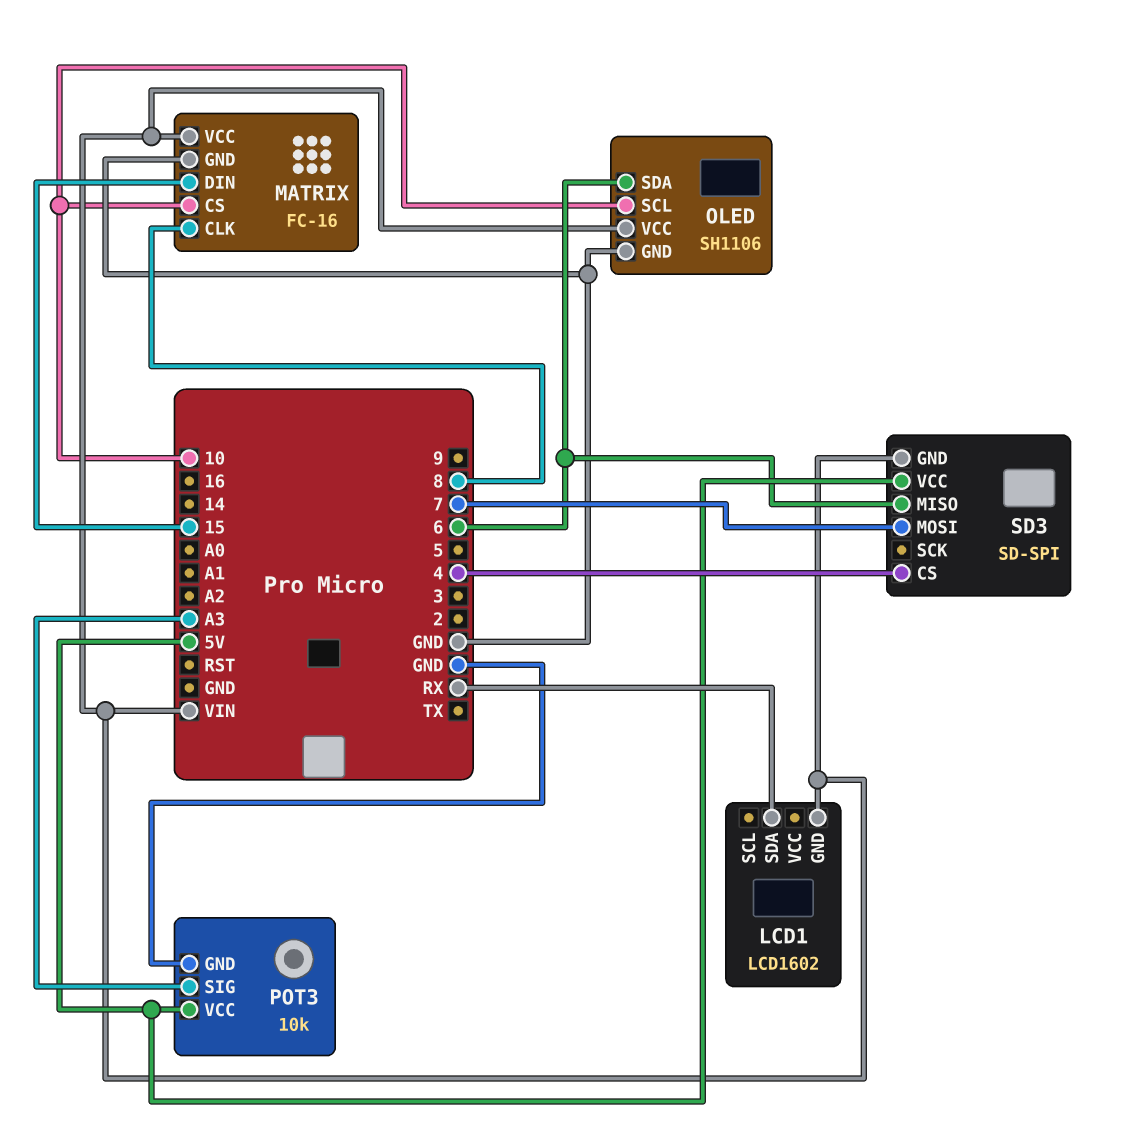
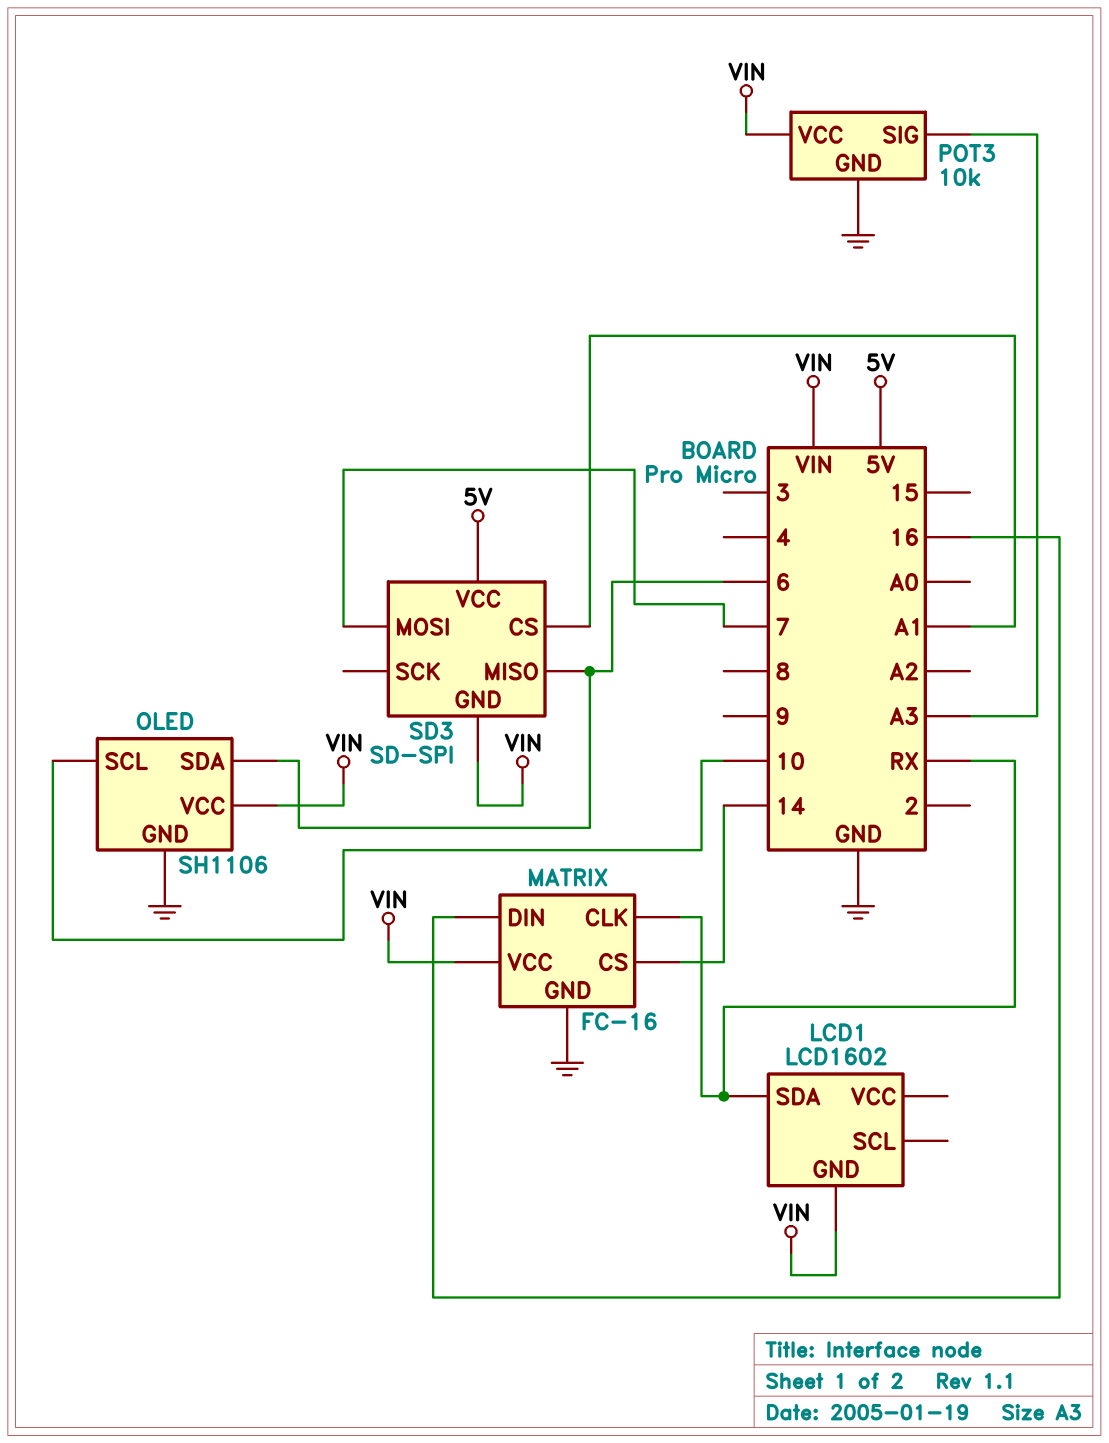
MATRIX pin CLK: 8 -> RX
MATRIX pin CS: 10 -> 14
MATRIX pin DIN: 15 -> 16
POT3 pin VCC: 5V -> VIN
SD3 pin CS: 4 -> A1

